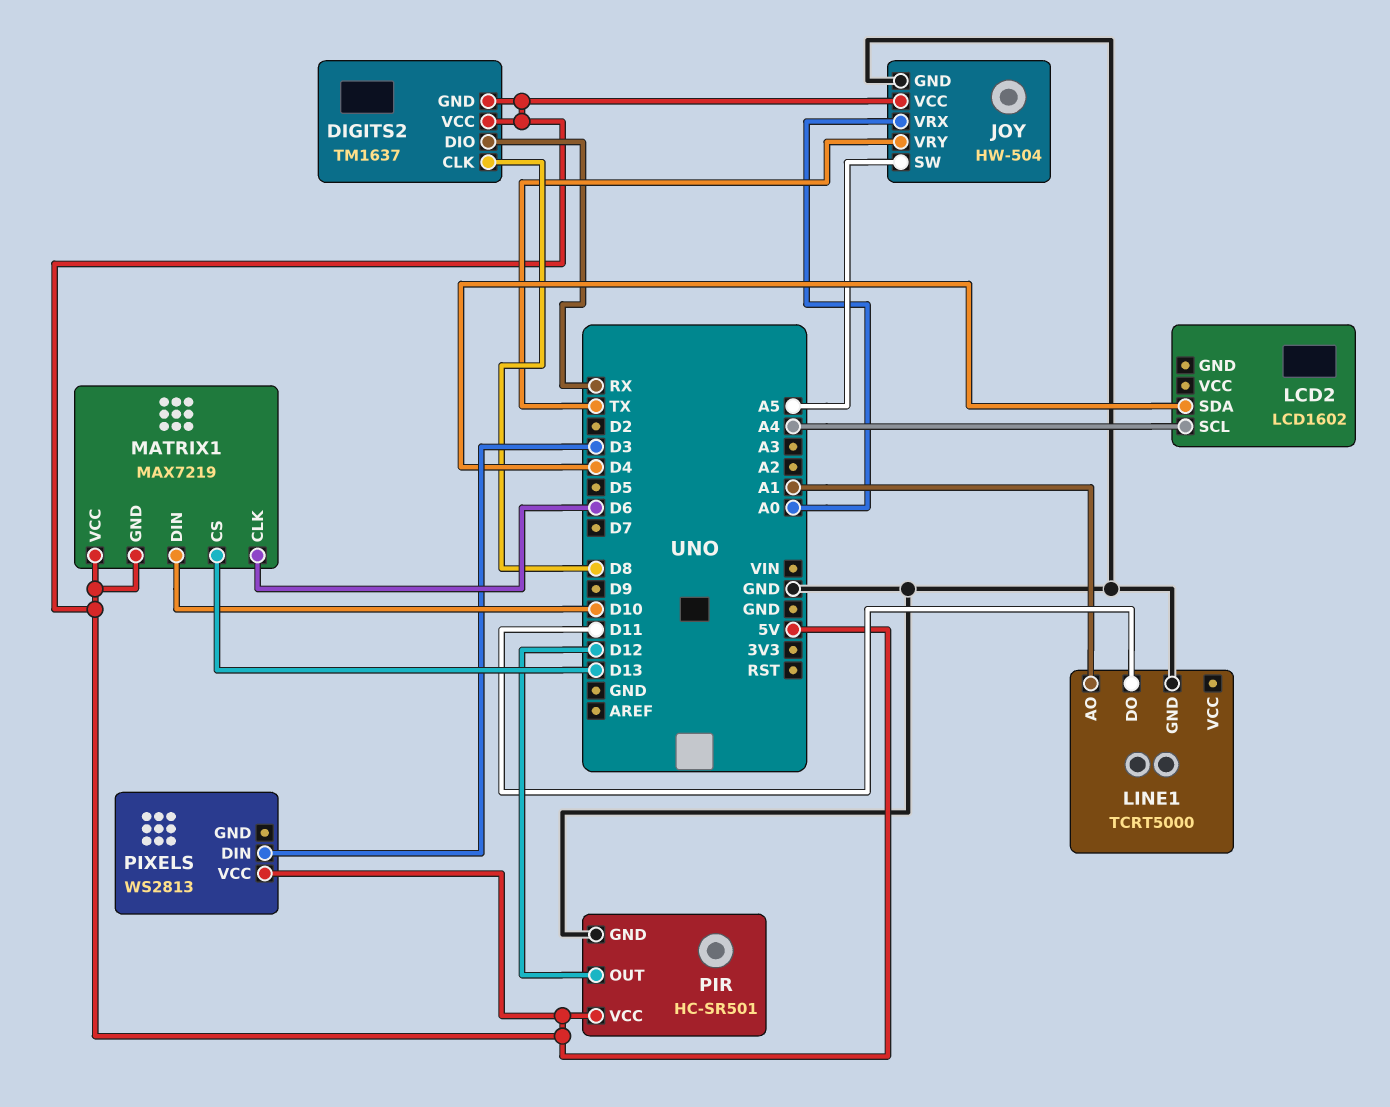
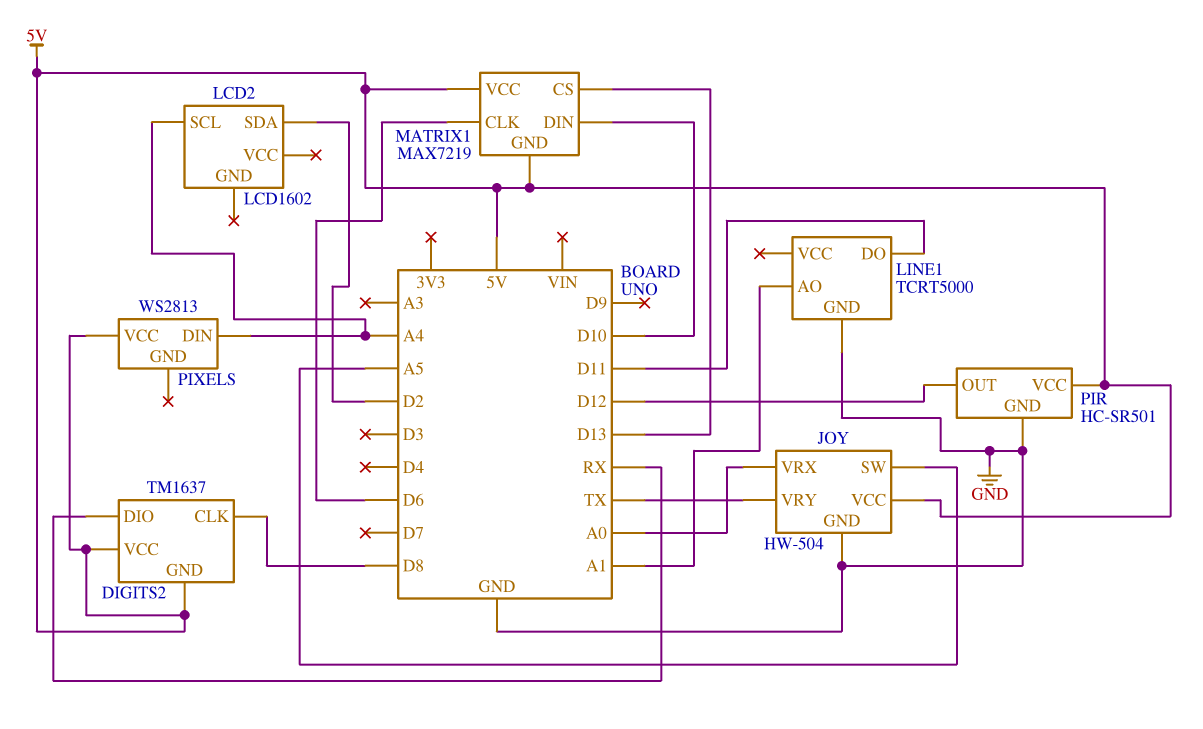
LCD2 pin SDA: D4 -> D2
PIXELS pin DIN: D3 -> A4

